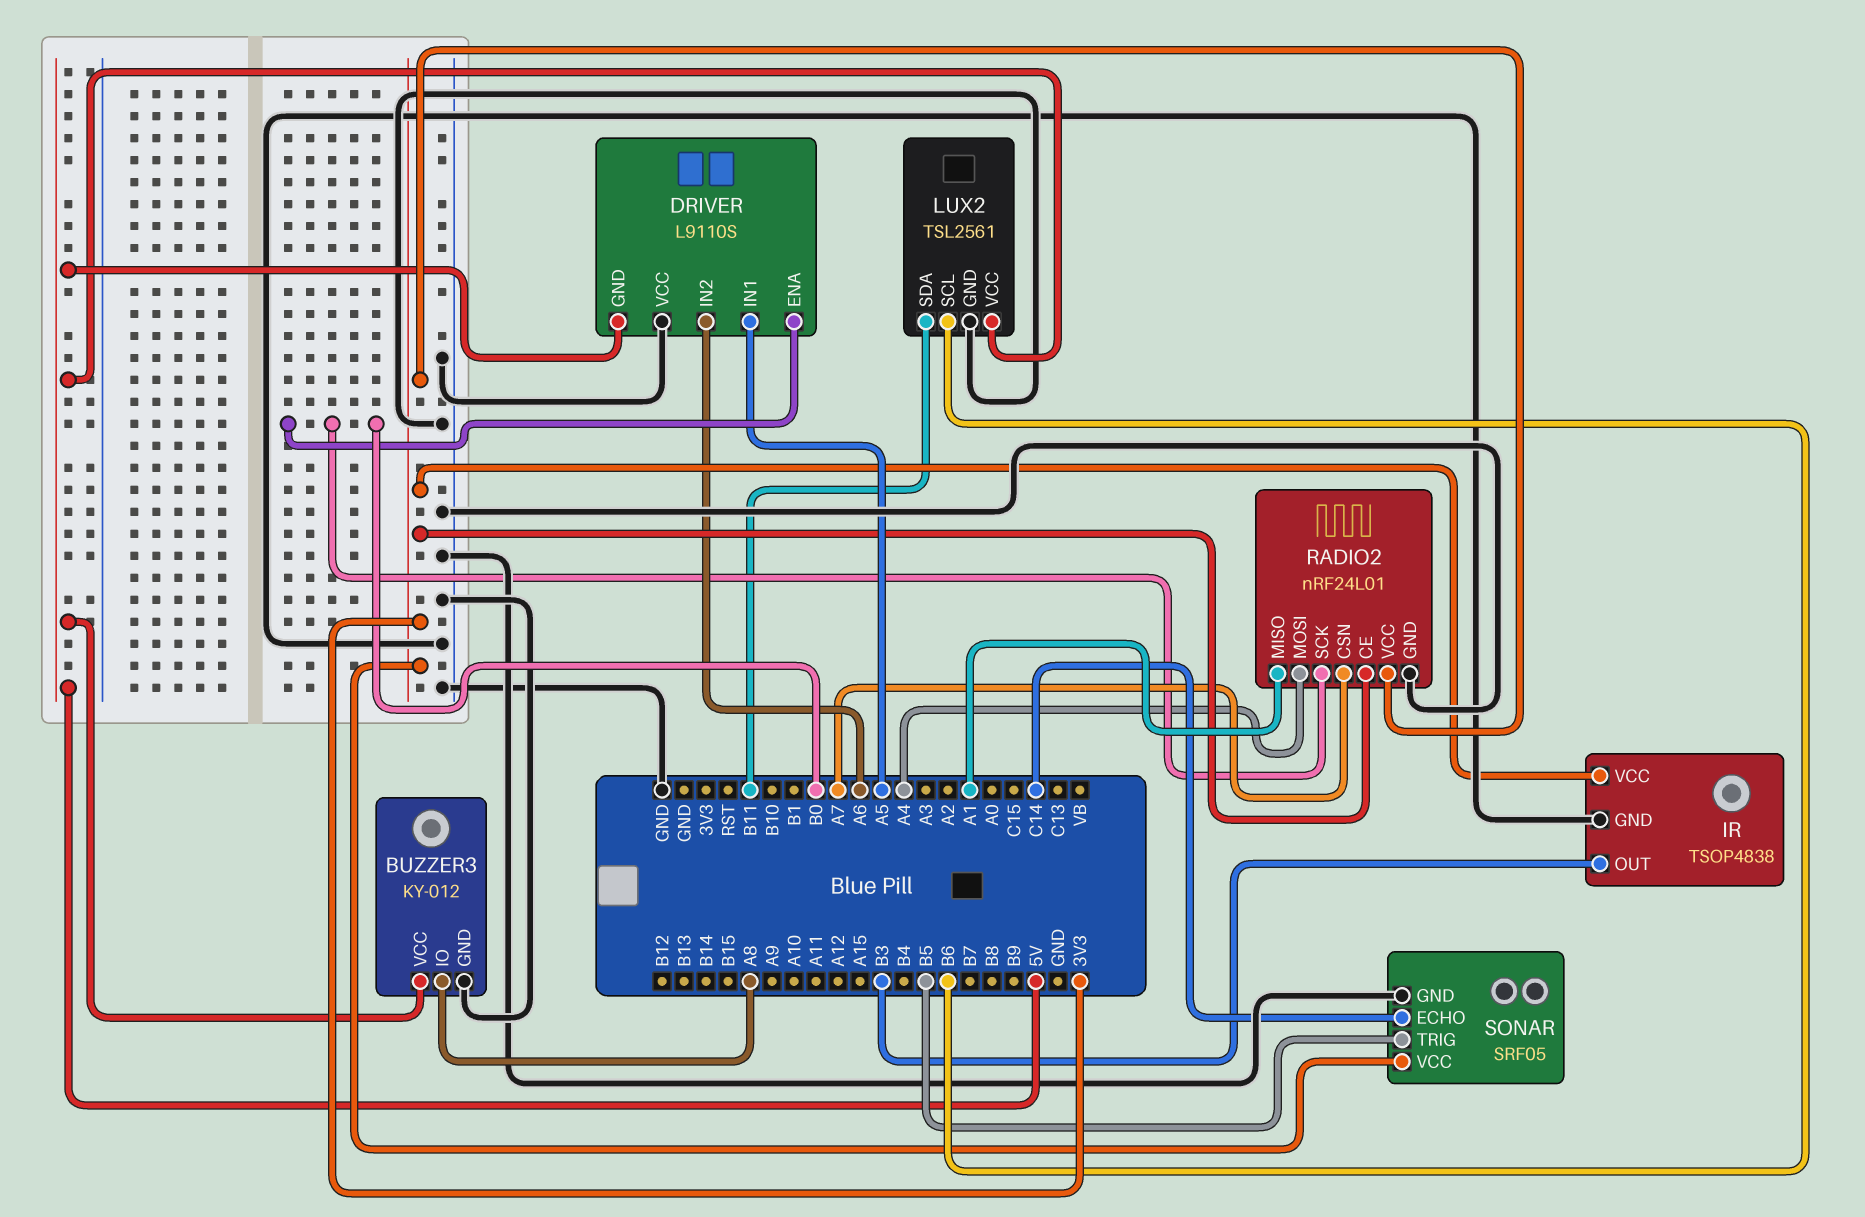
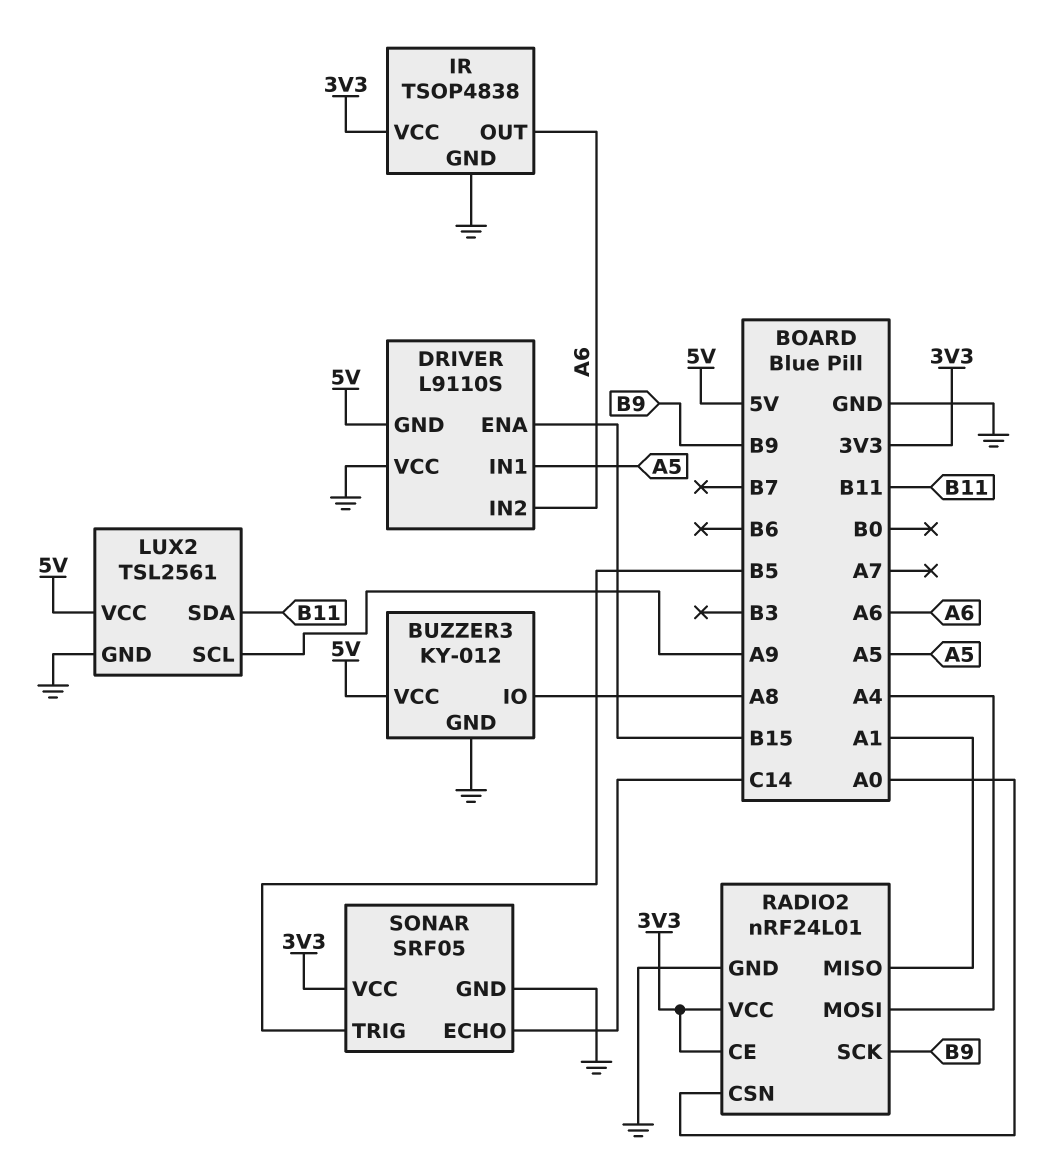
DRIVER pin ENA: B0 -> B15
IR pin OUT: B3 -> A6
LUX2 pin SCL: B6 -> A9
RADIO2 pin CSN: A7 -> A0
RADIO2 pin SCK: B0 -> B9

